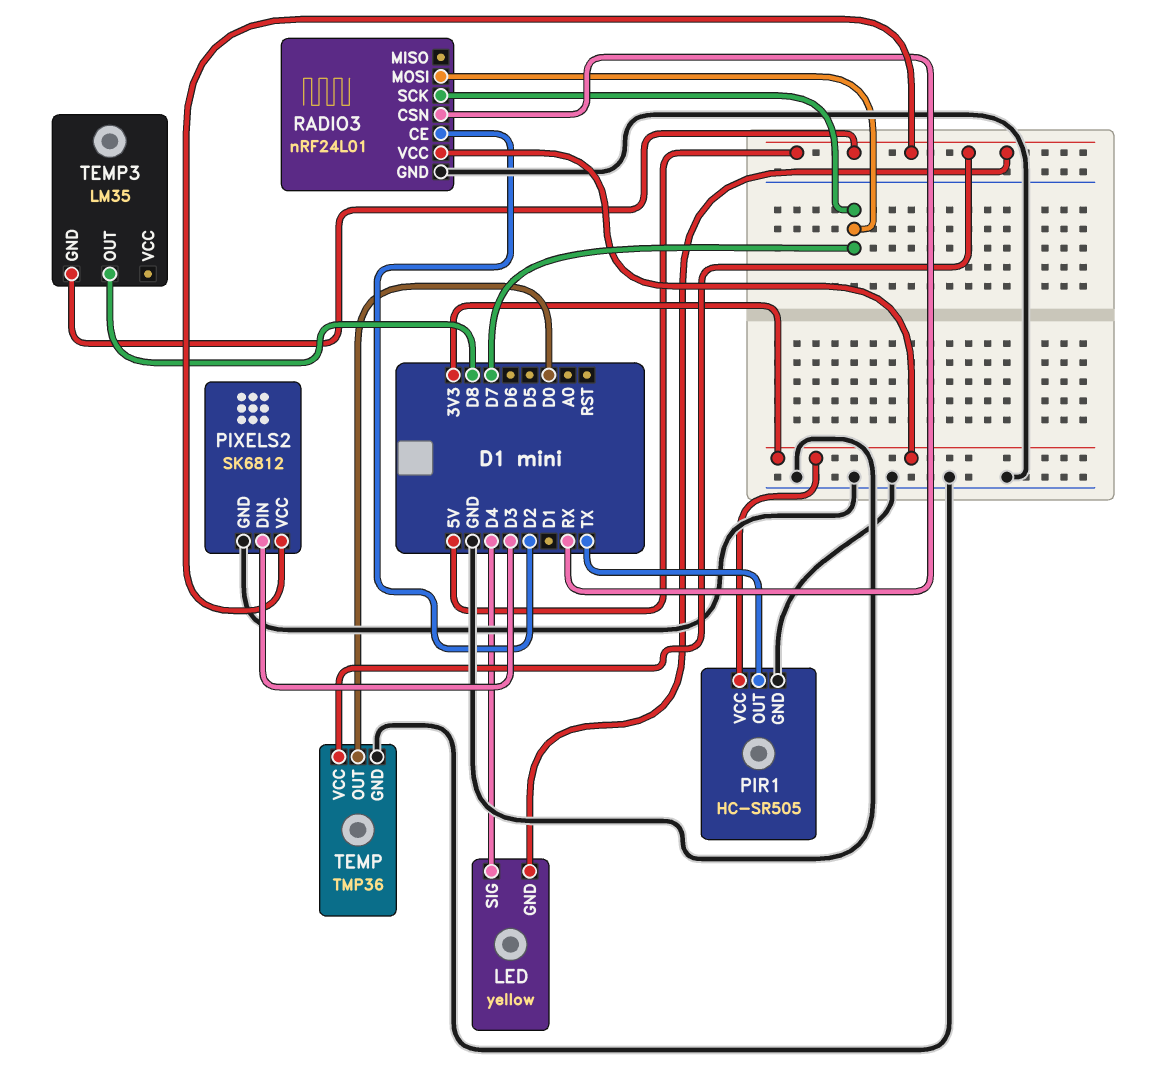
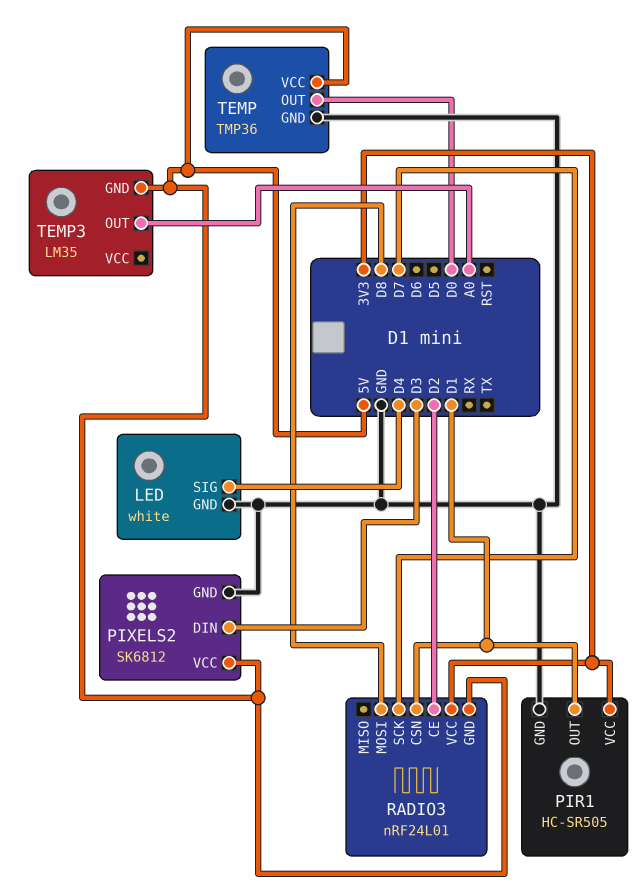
LED: yellow -> white
LED pin GND: 5V -> GND
PIR1 pin OUT: TX -> D1
RADIO3 pin CSN: RX -> D1
RADIO3 pin GND: GND -> 5V
RADIO3 pin MOSI: D7 -> D8
TEMP3 pin OUT: D8 -> A0

